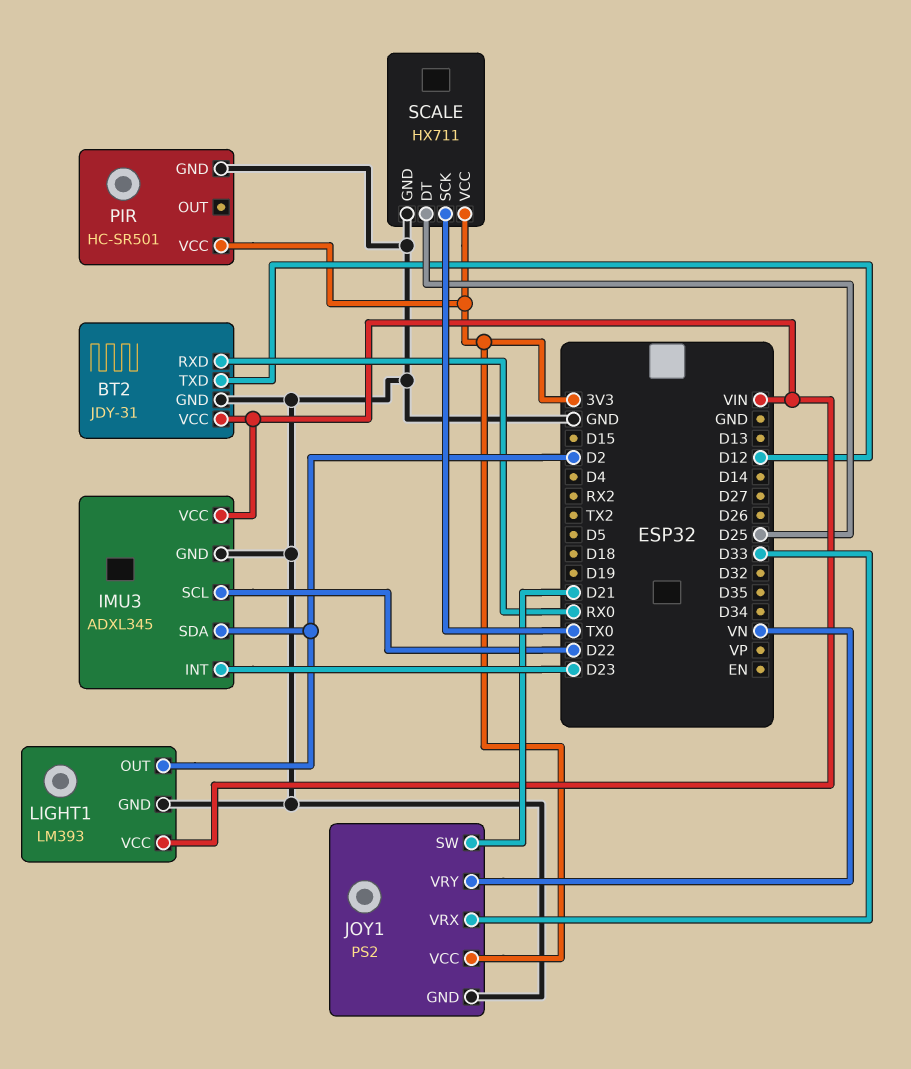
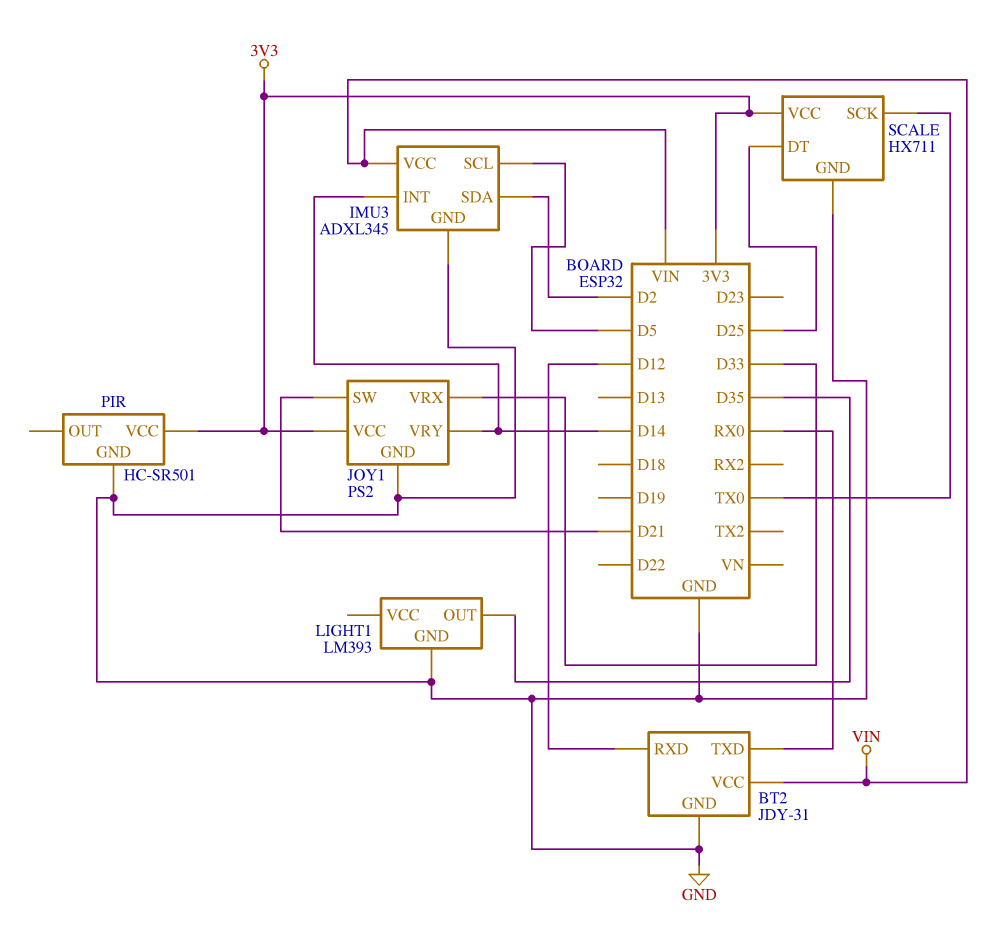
BT2 pin RXD: RX0 -> D12
BT2 pin TXD: D12 -> RX0
IMU3 pin INT: D23 -> D14
IMU3 pin SCL: D22 -> D5
JOY1 pin VRY: VN -> D14
LIGHT1 pin OUT: D2 -> D35
LIGHT1 pin VCC: VIN -> none

